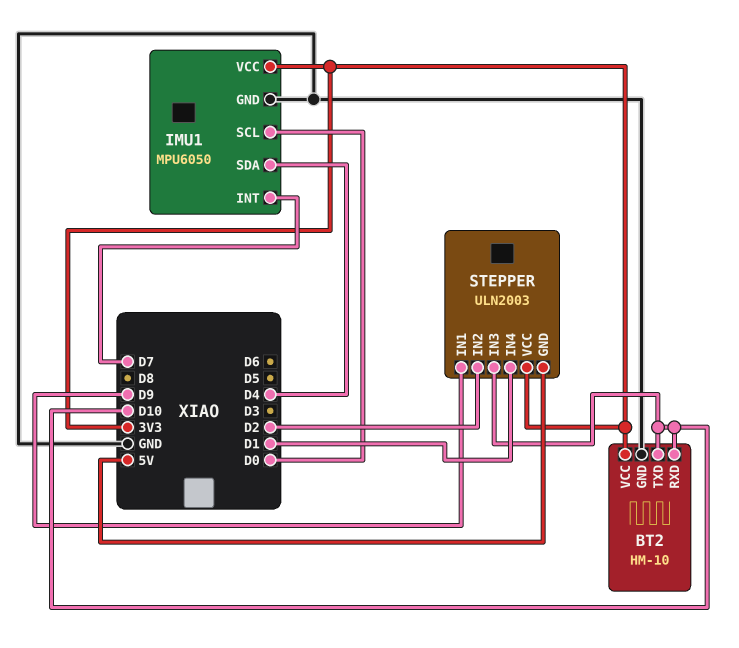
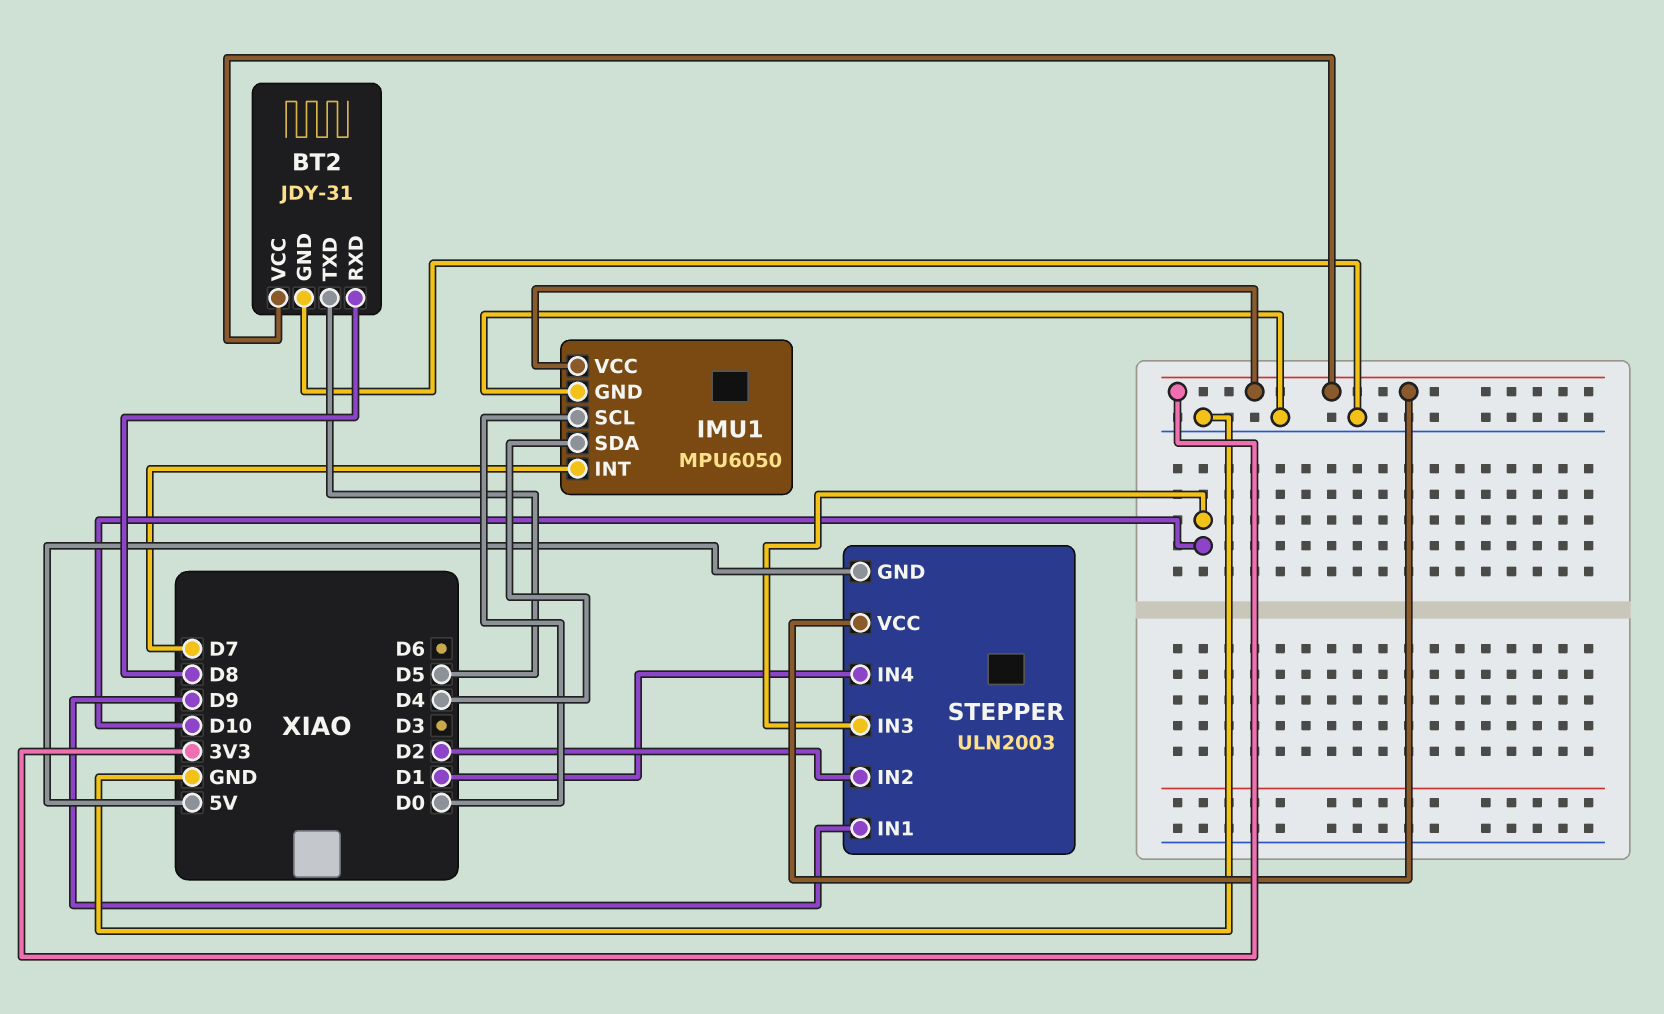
BT2: HM-10 -> JDY-31
BT2 pin RXD: D10 -> D8
BT2 pin TXD: D10 -> D5

